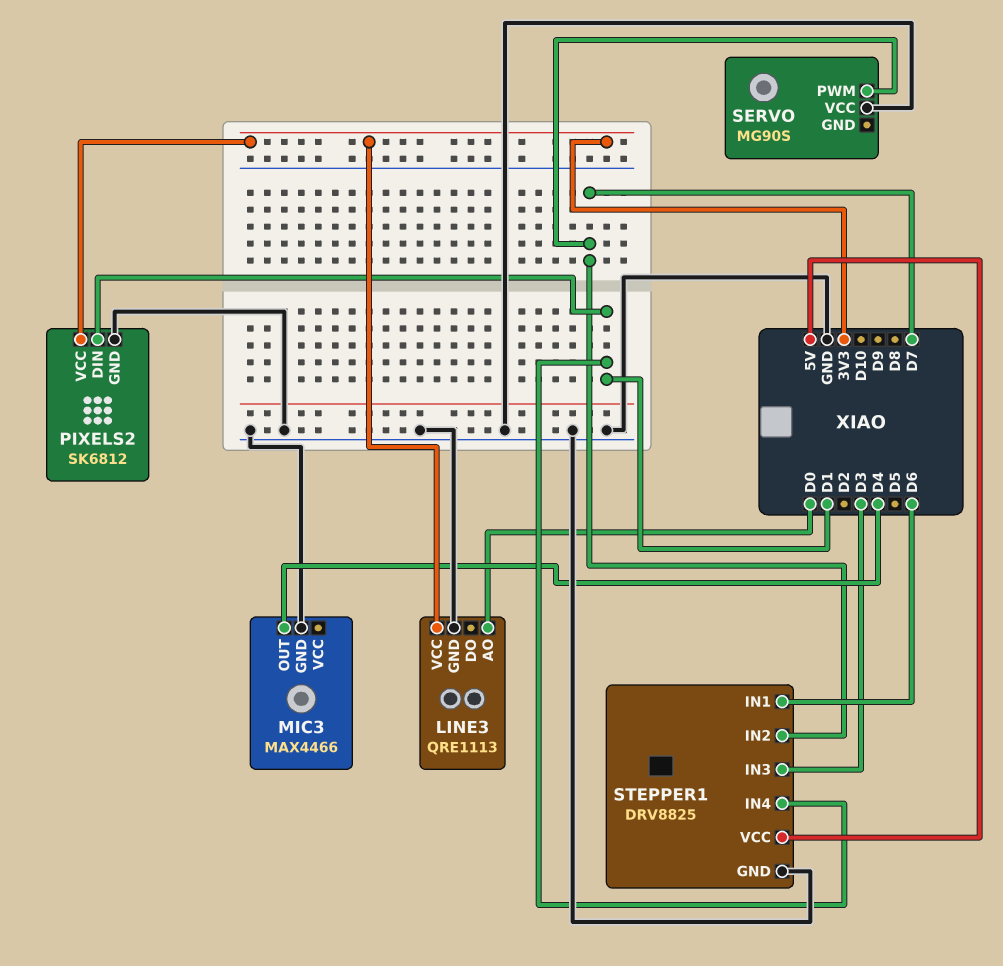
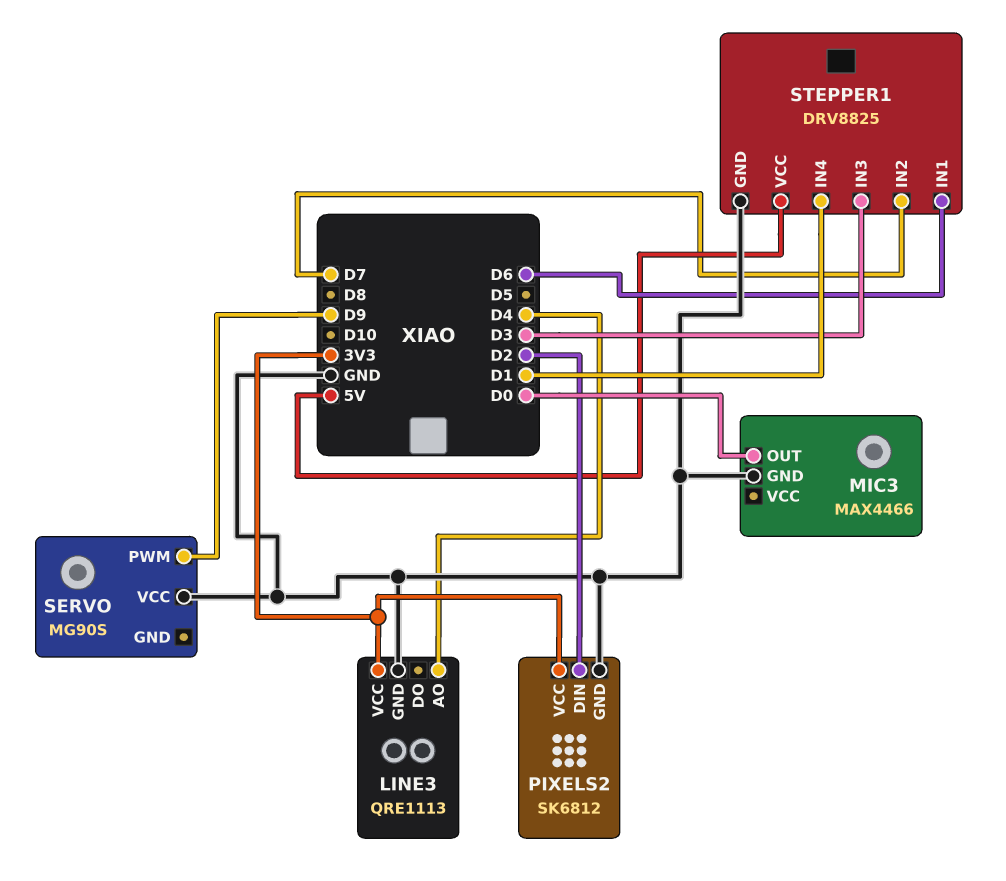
LINE3 pin AO: D0 -> D4
MIC3 pin OUT: D4 -> D0
PIXELS2 pin DIN: D1 -> D2
SERVO pin PWM: D7 -> D9

